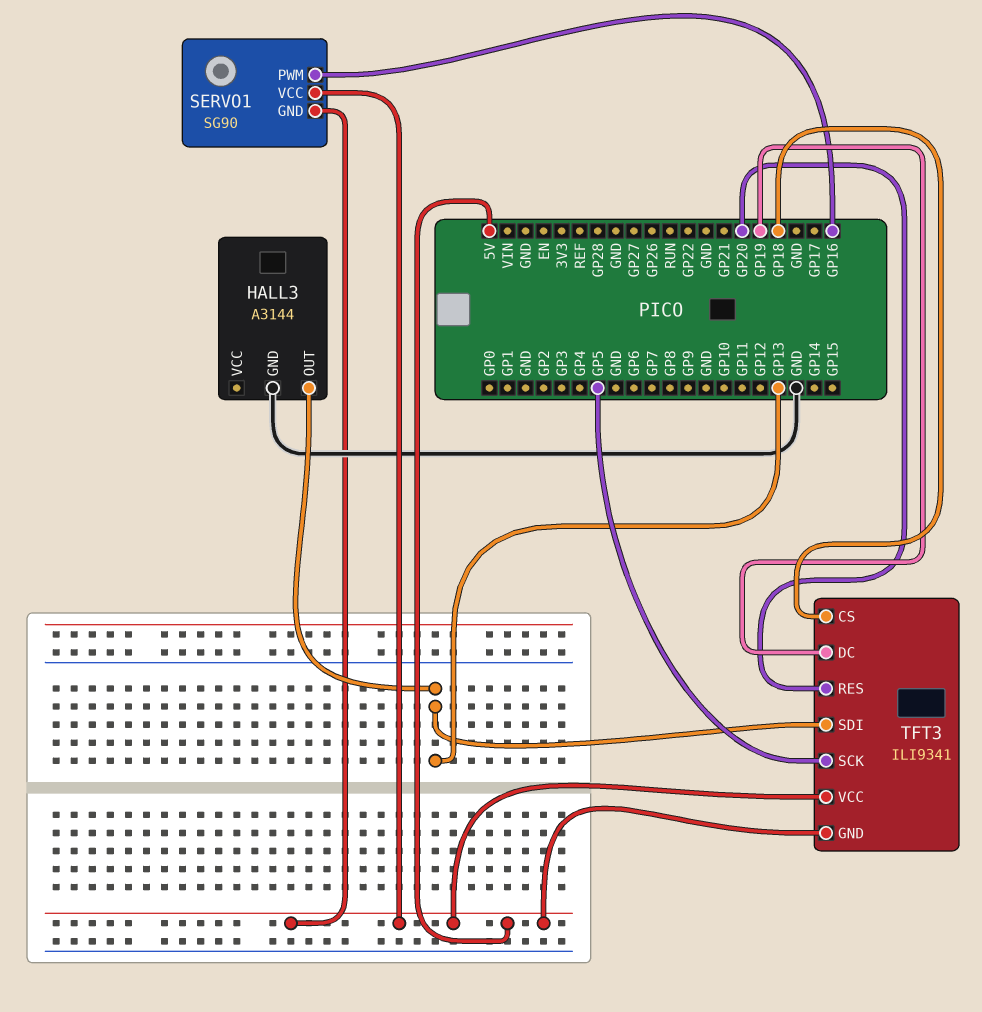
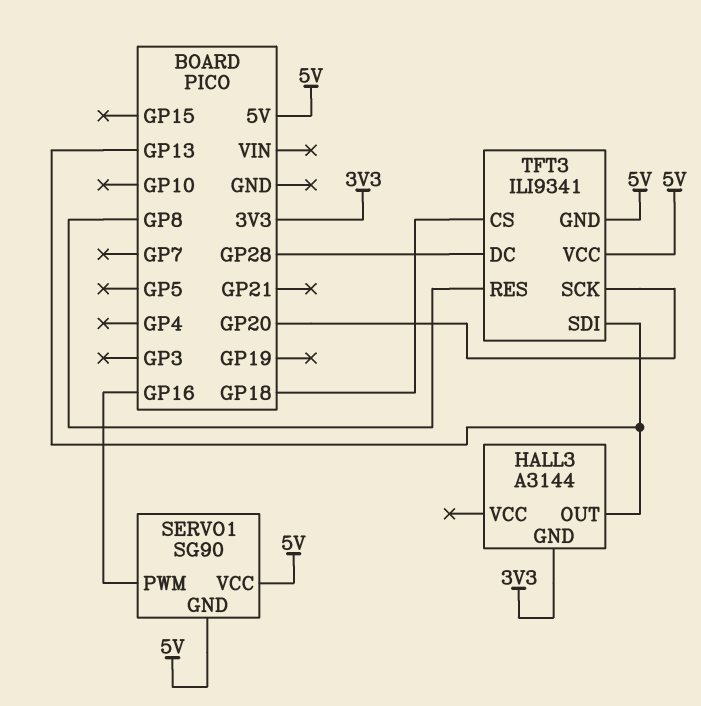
HALL3 pin GND: GND -> 3V3
TFT3 pin DC: GP19 -> GP28
TFT3 pin RES: GP20 -> GP8
TFT3 pin SCK: GP5 -> GP20

